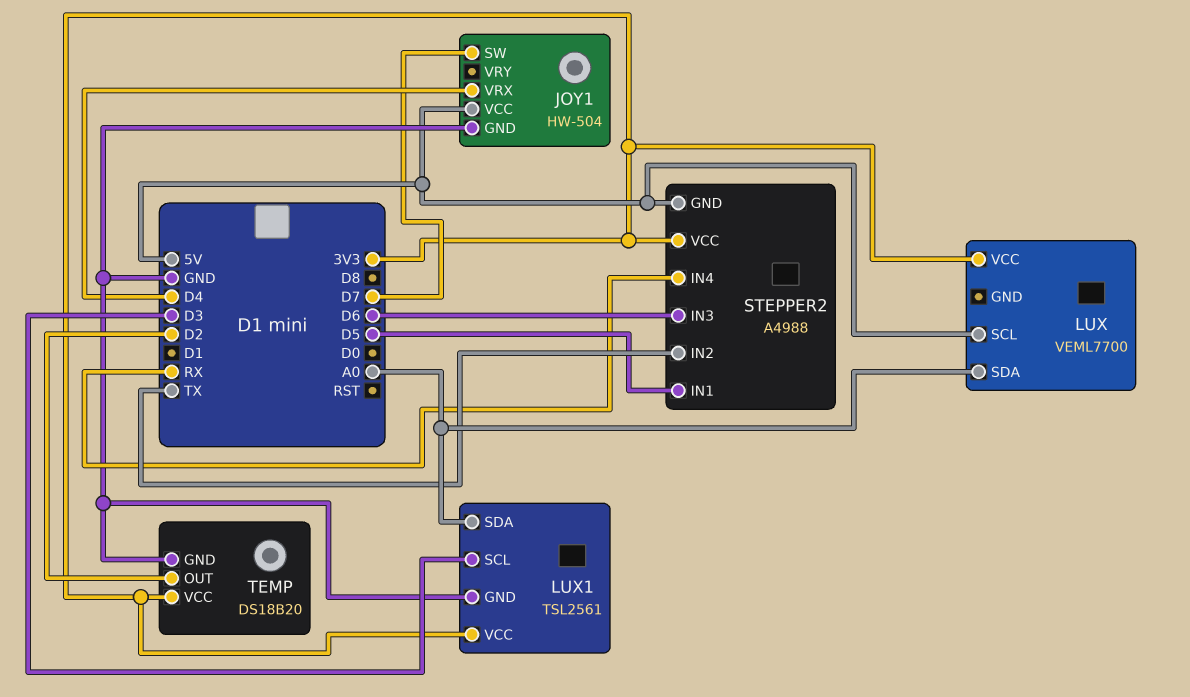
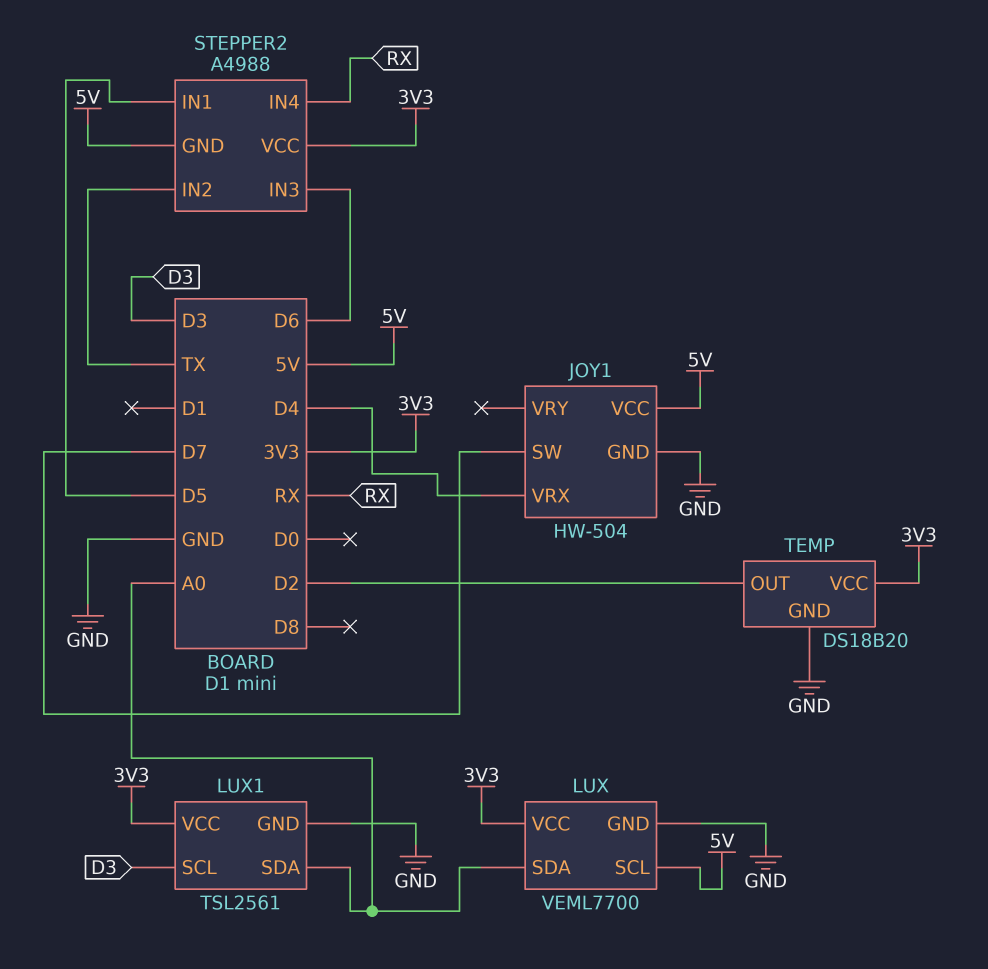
LUX pin GND: none -> GND

